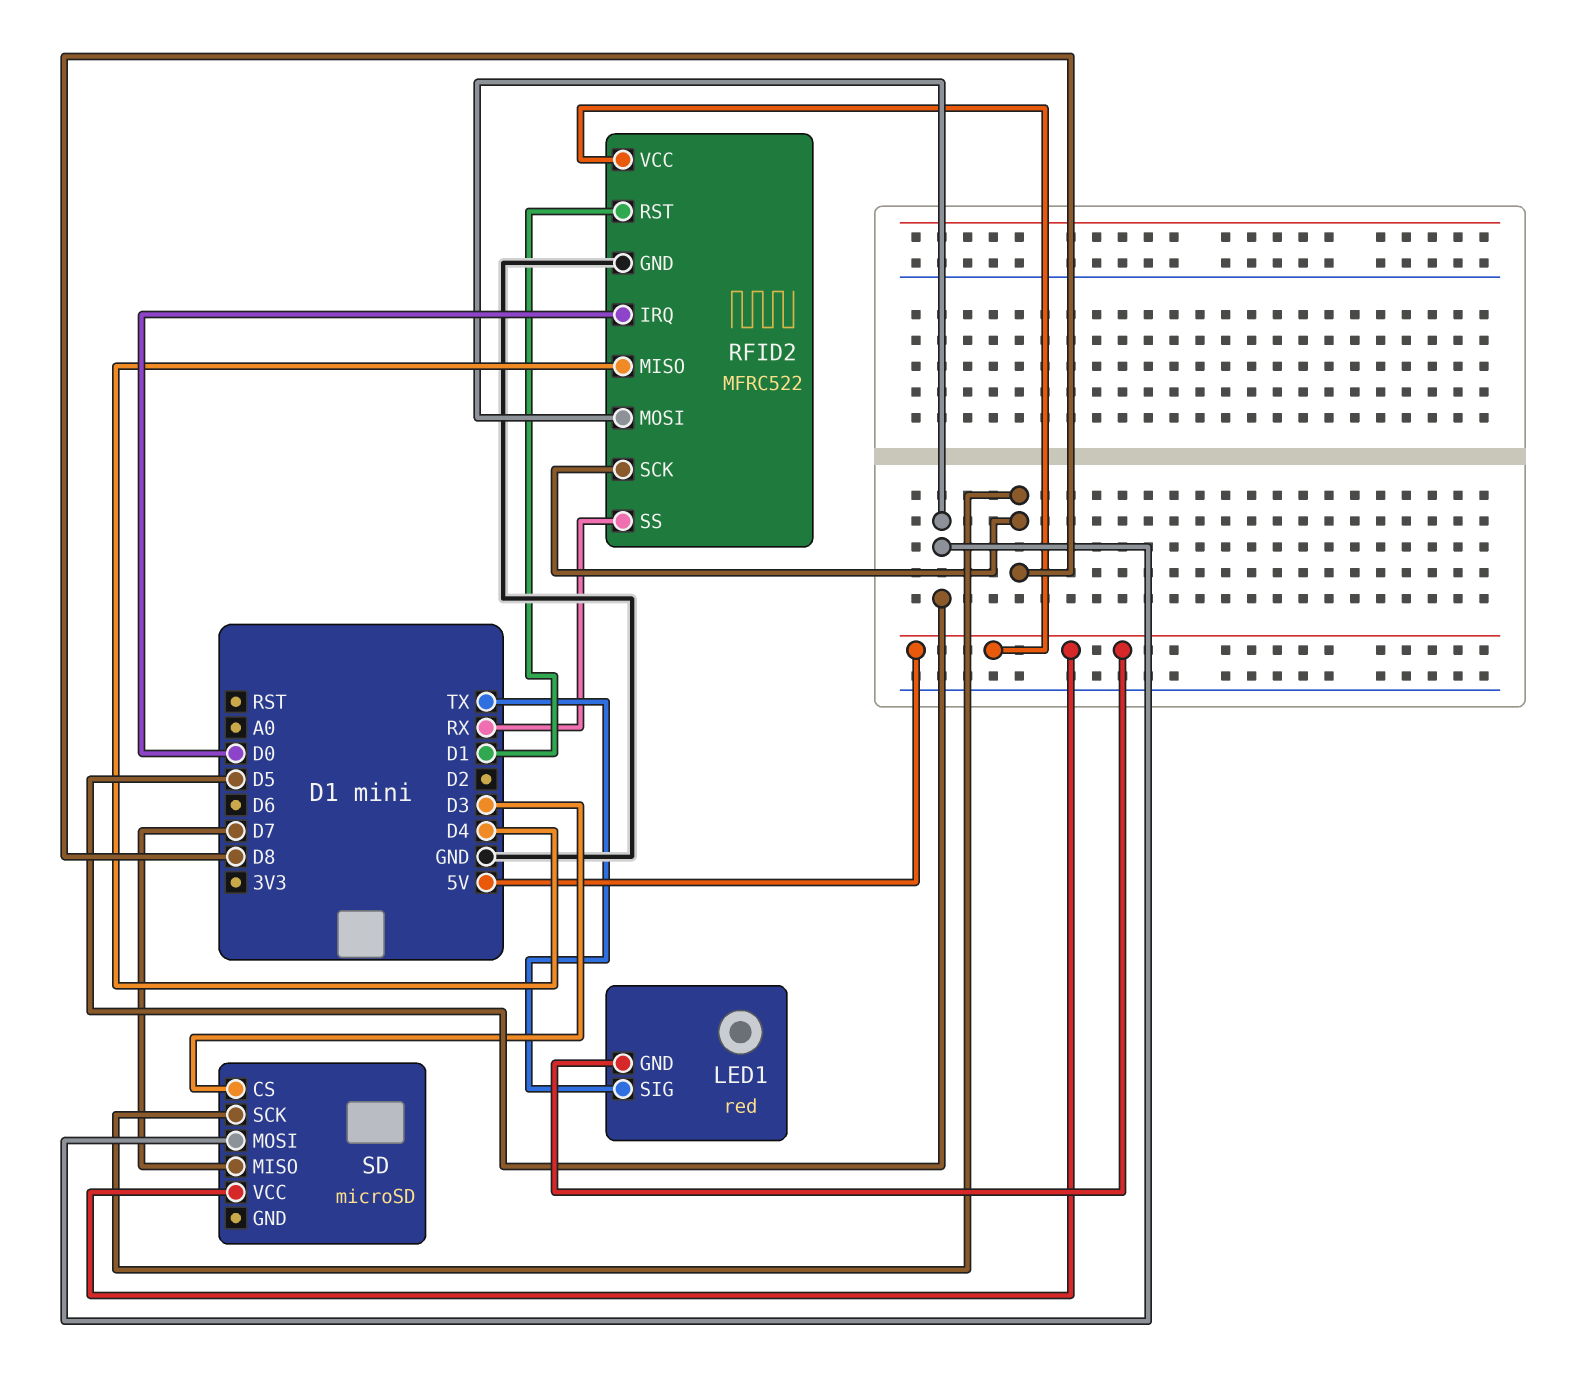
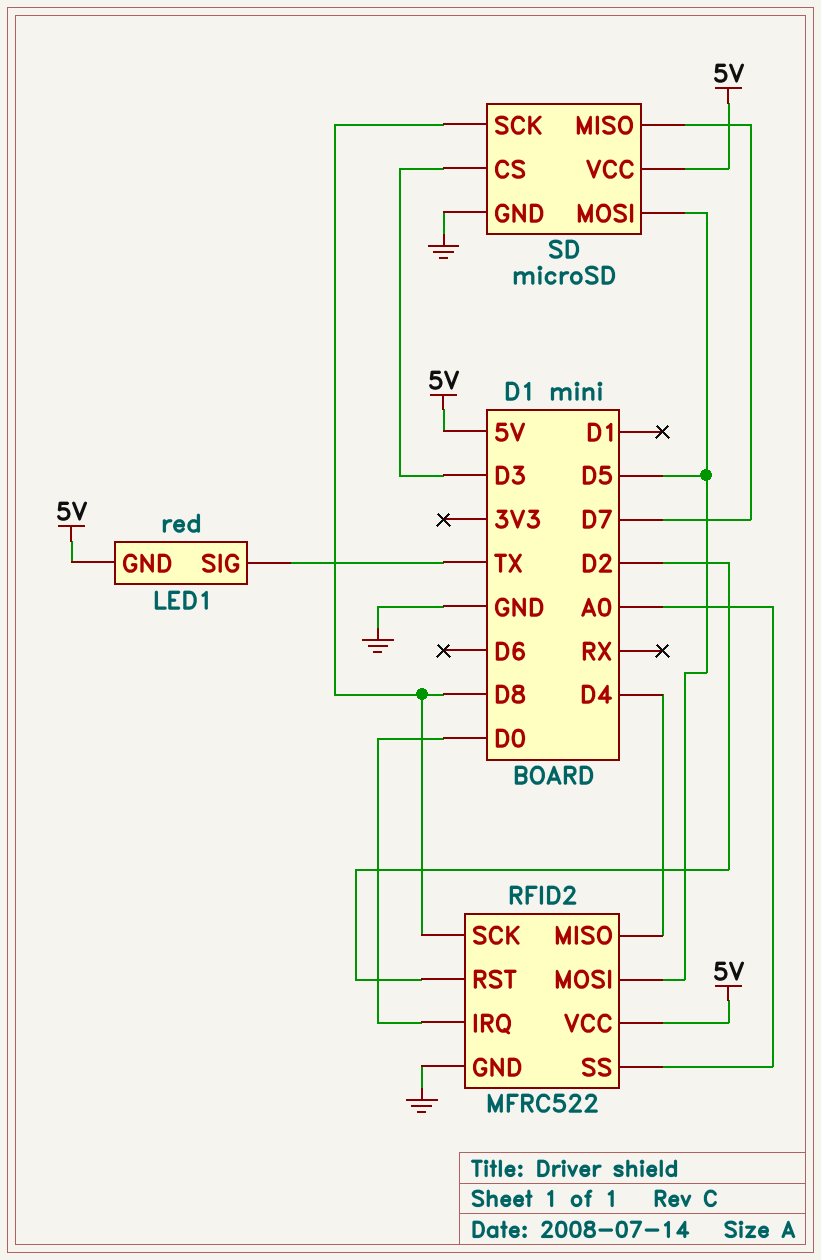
RFID2 pin RST: D1 -> D2
RFID2 pin SS: RX -> A0
SD pin GND: none -> GND

